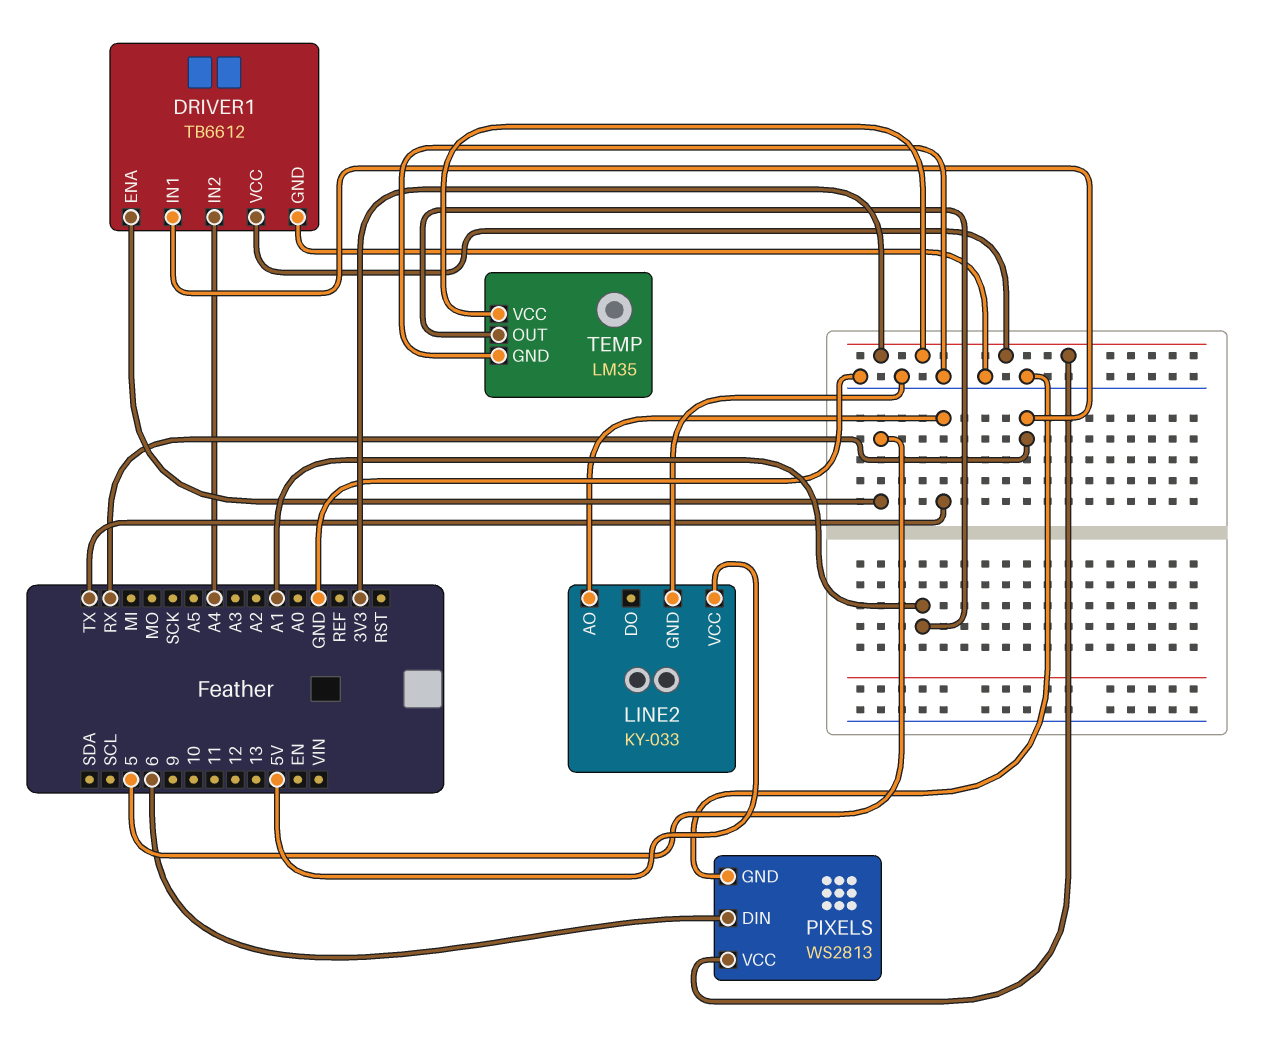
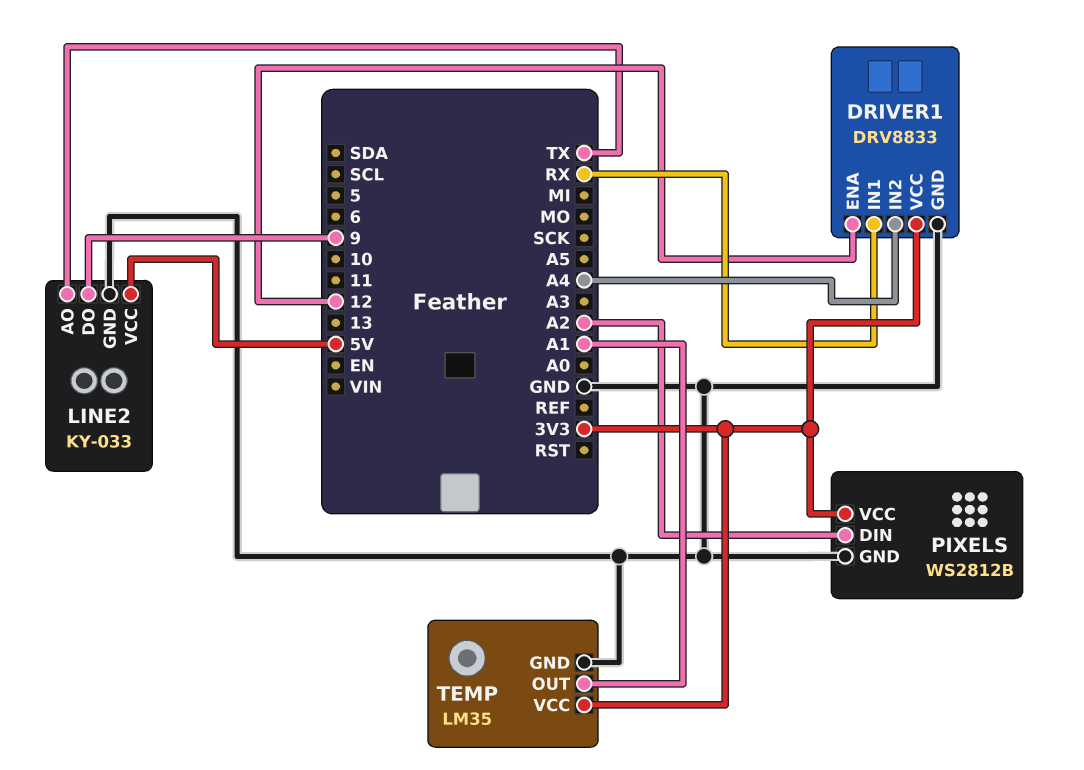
DRIVER1: TB6612 -> DRV8833
DRIVER1 pin ENA: 5 -> 12
LINE2 pin DO: none -> 9
PIXELS: WS2813 -> WS2812B
PIXELS pin DIN: 6 -> A2

